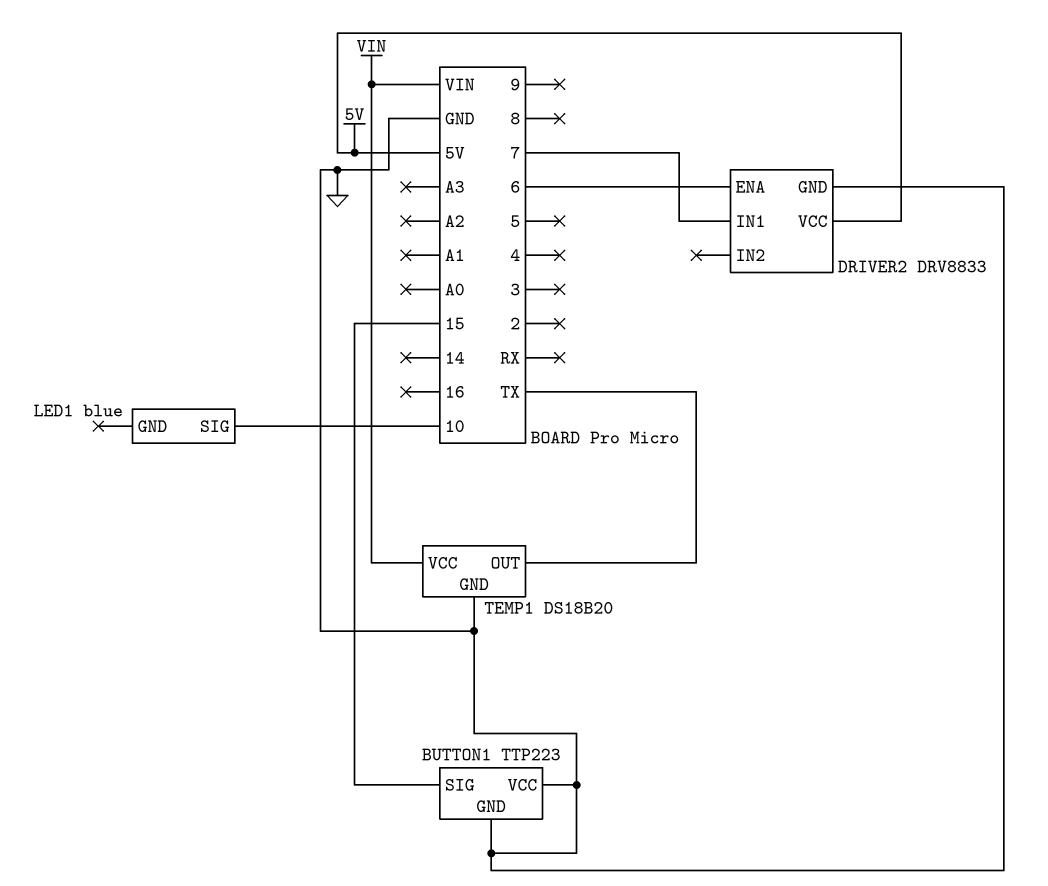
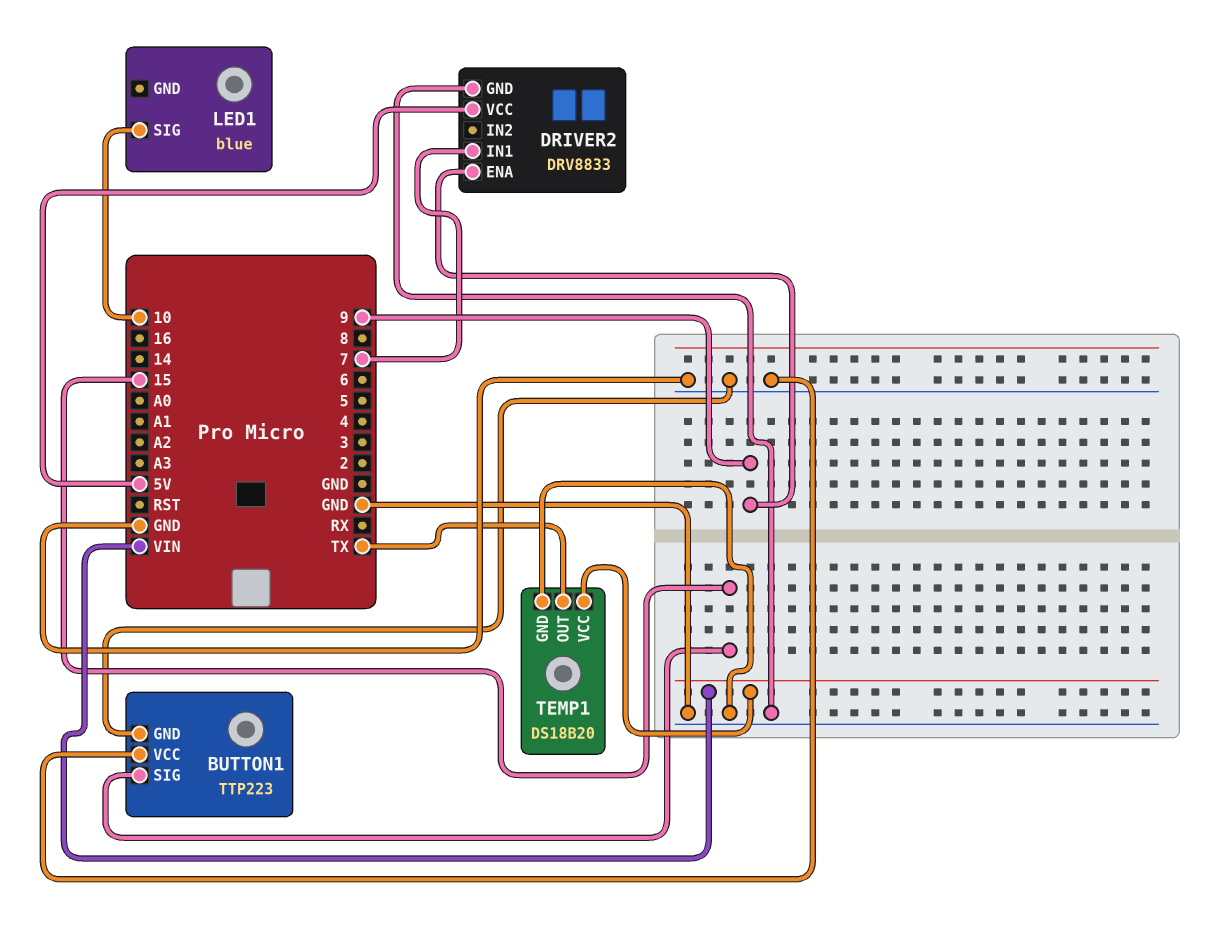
DRIVER2 pin ENA: 6 -> 9

